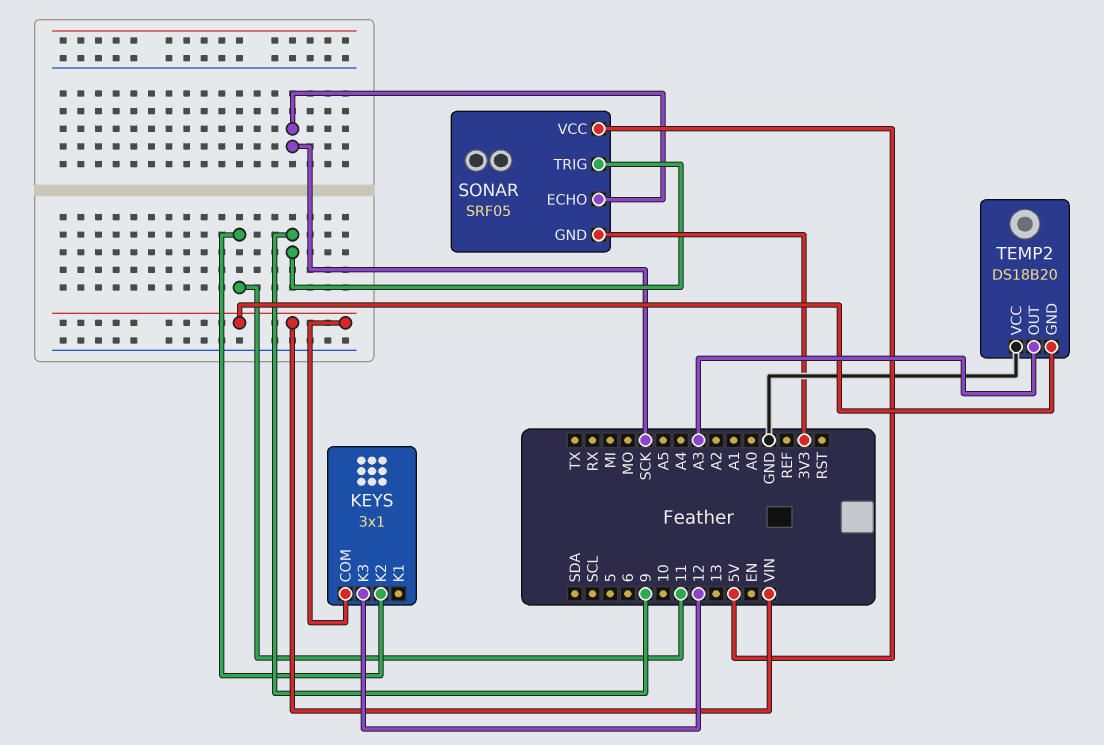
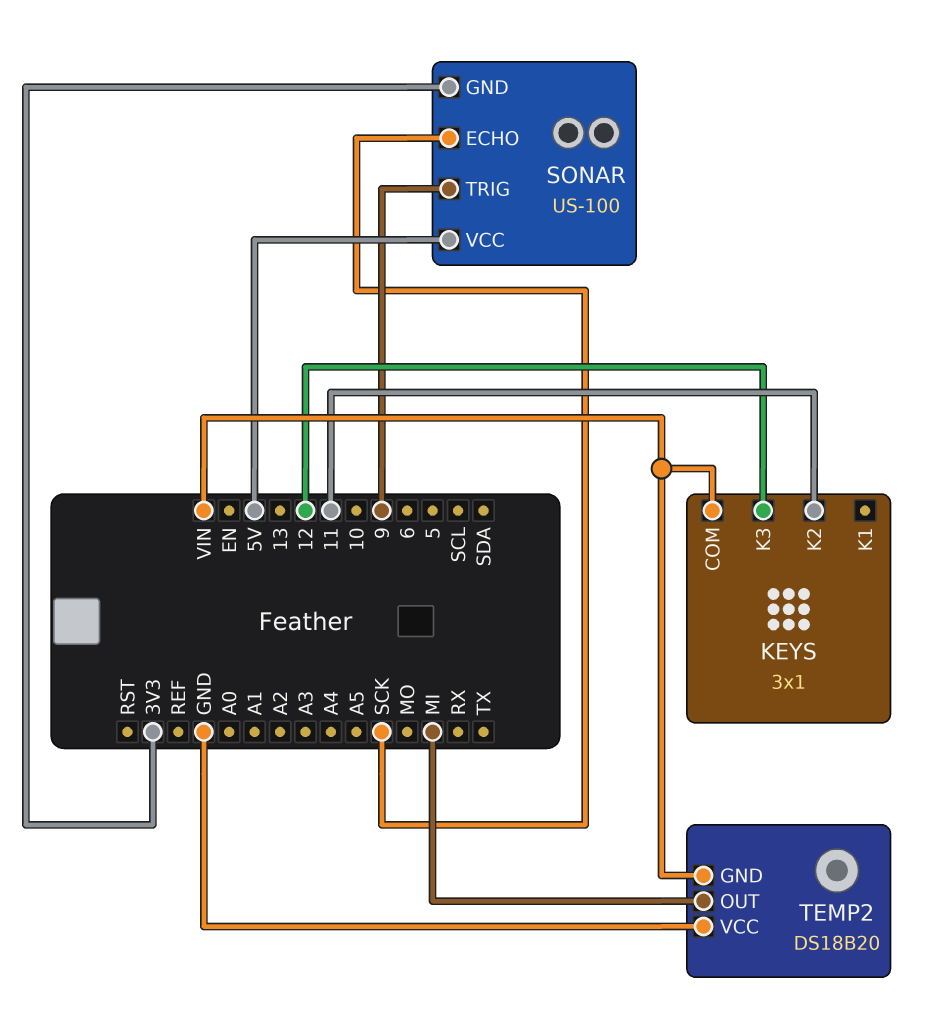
SONAR: SRF05 -> US-100
TEMP2 pin OUT: A3 -> MI

